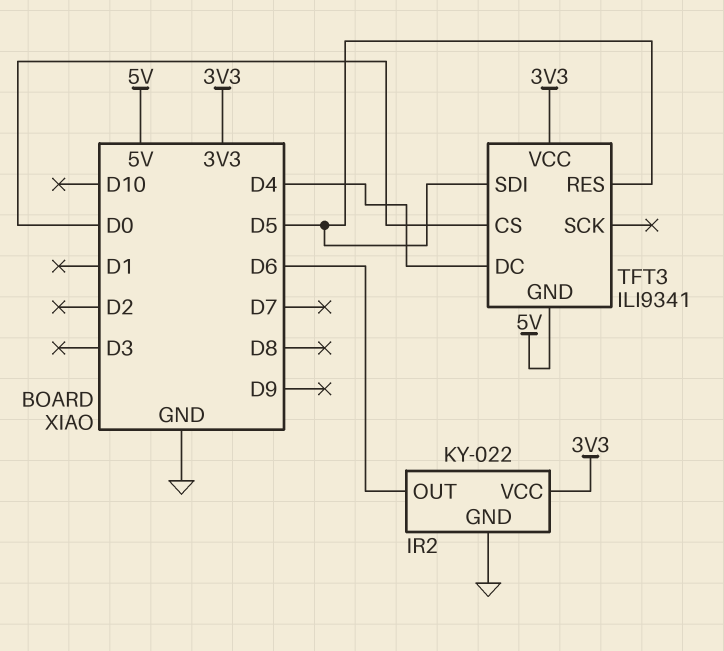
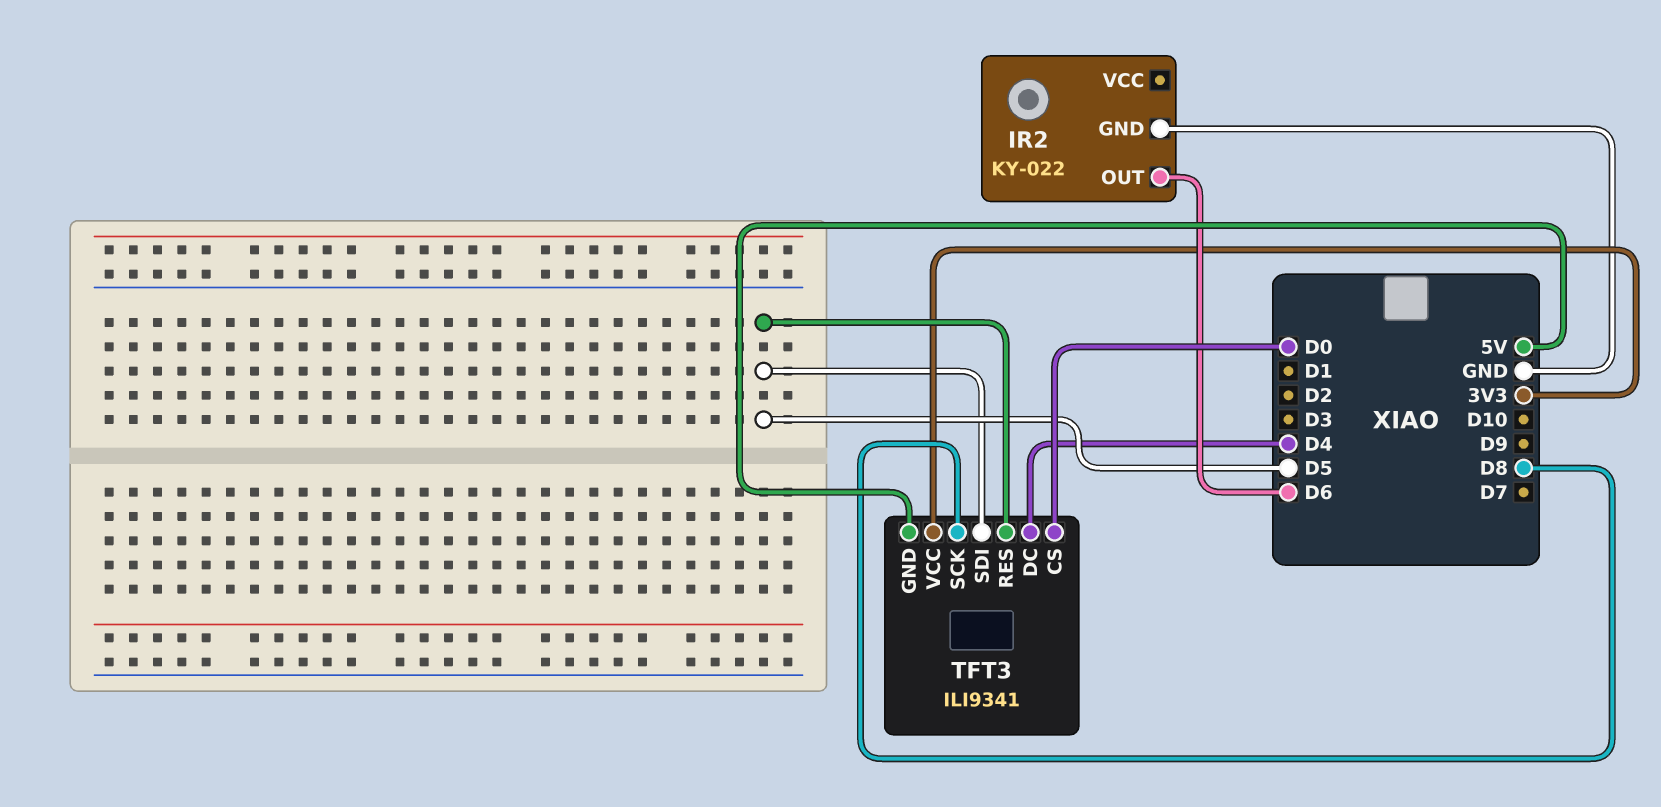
IR2 pin VCC: 3V3 -> none
TFT3 pin SCK: none -> D8

